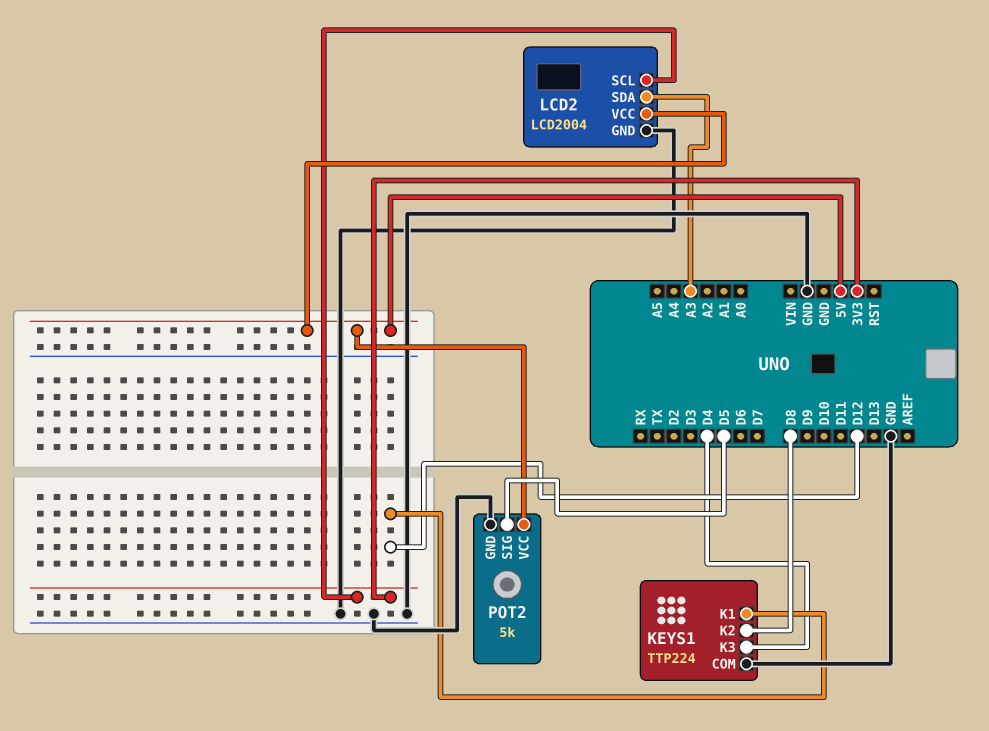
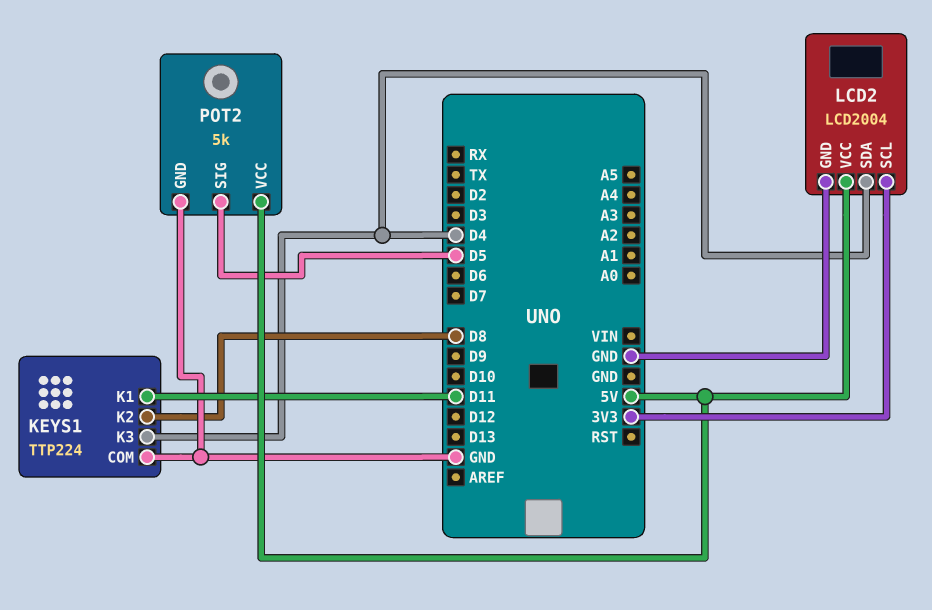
KEYS1 pin K1: D12 -> D11
LCD2 pin SDA: A3 -> D4

